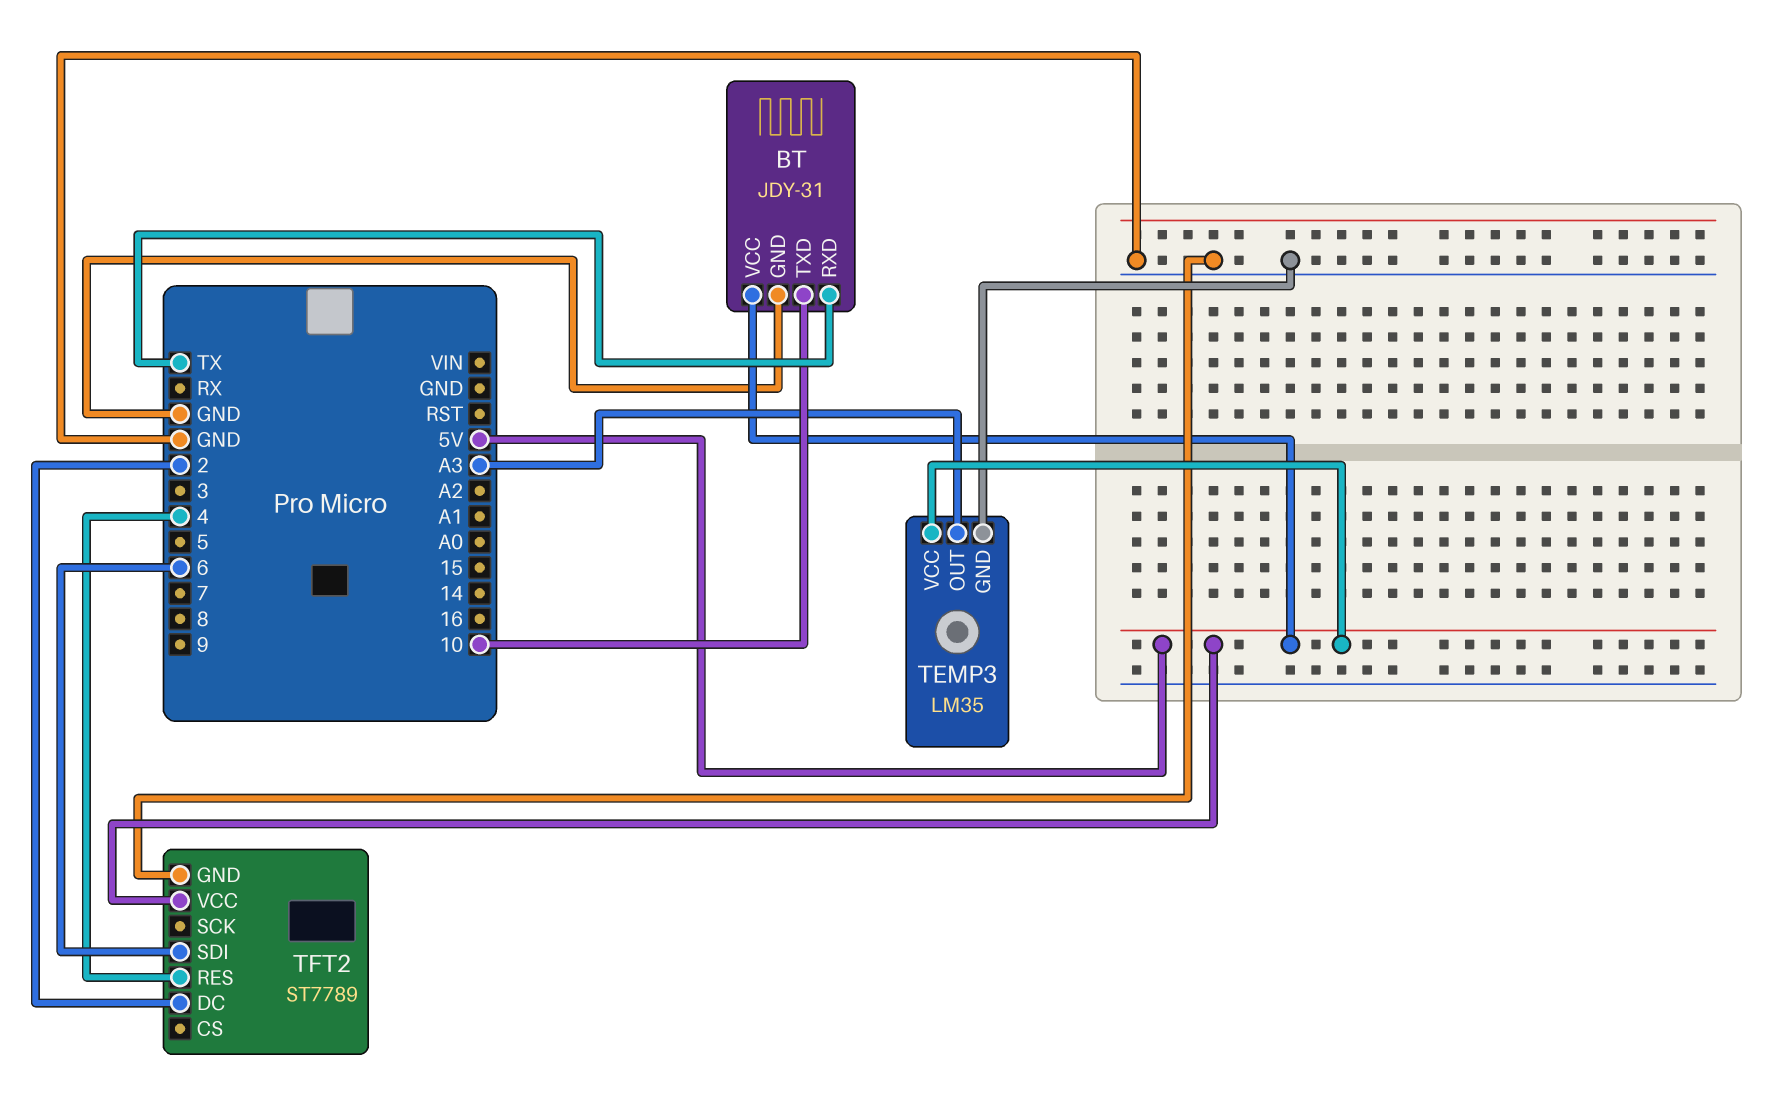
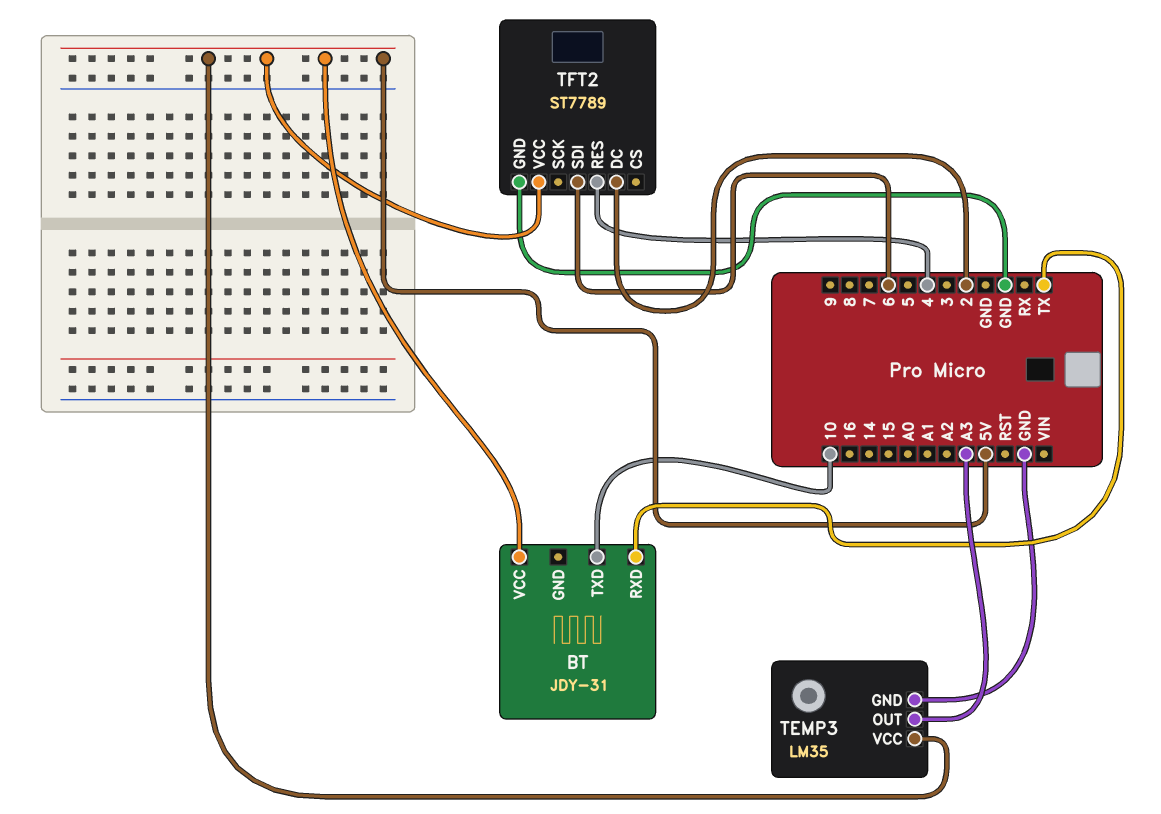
BT pin GND: GND -> none

